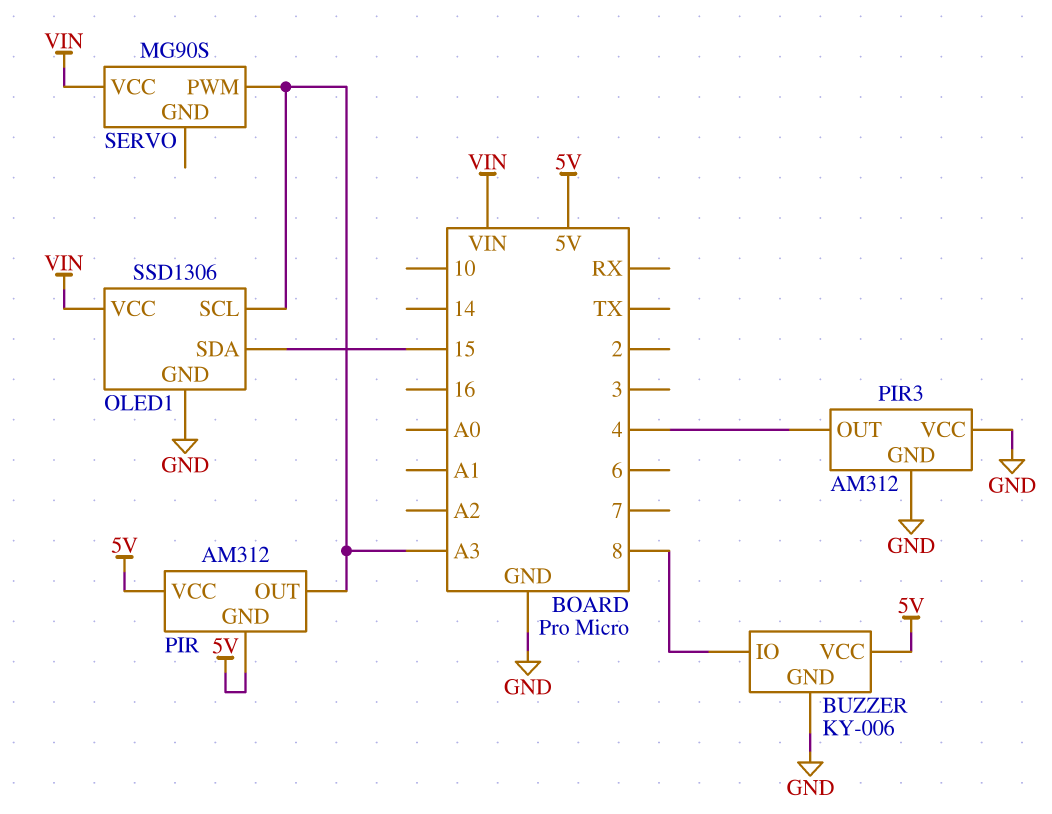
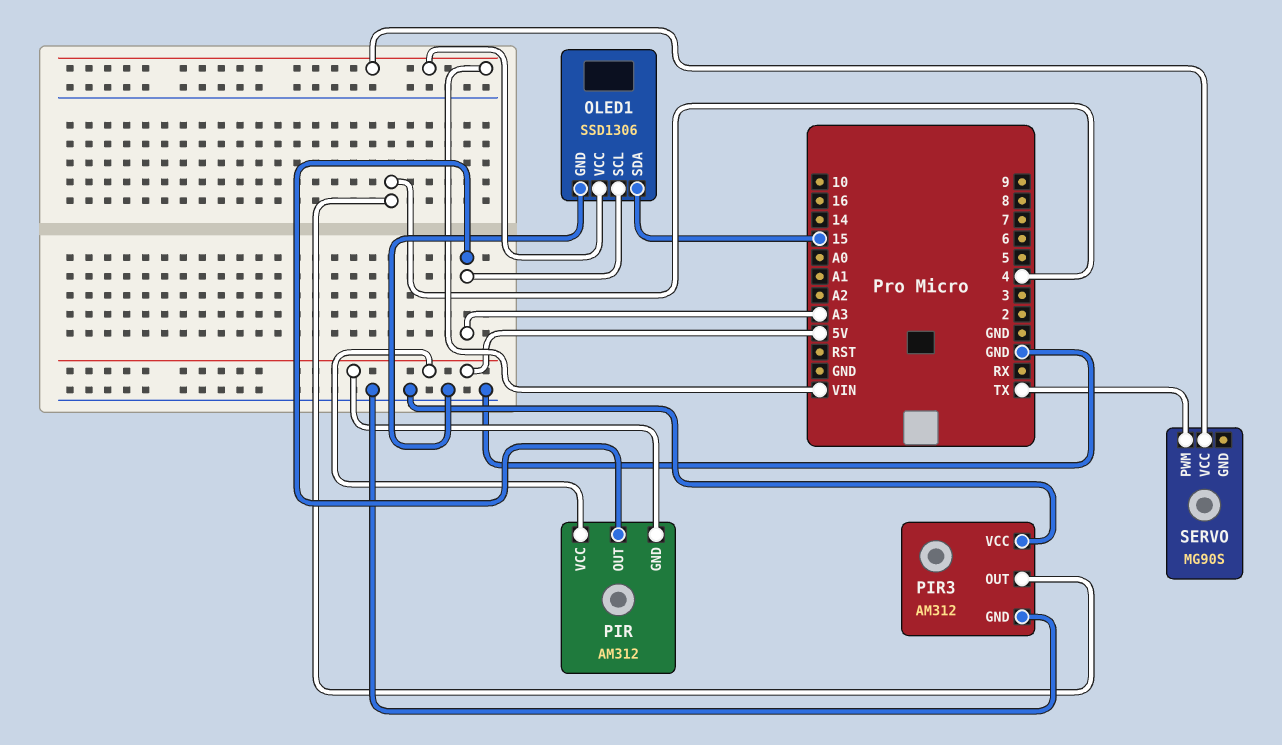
BUZZER: KY-006 -> none
BUZZER pin GND: GND -> none
BUZZER pin IO: 8 -> none
BUZZER pin VCC: 5V -> none
SERVO pin PWM: A3 -> TX

